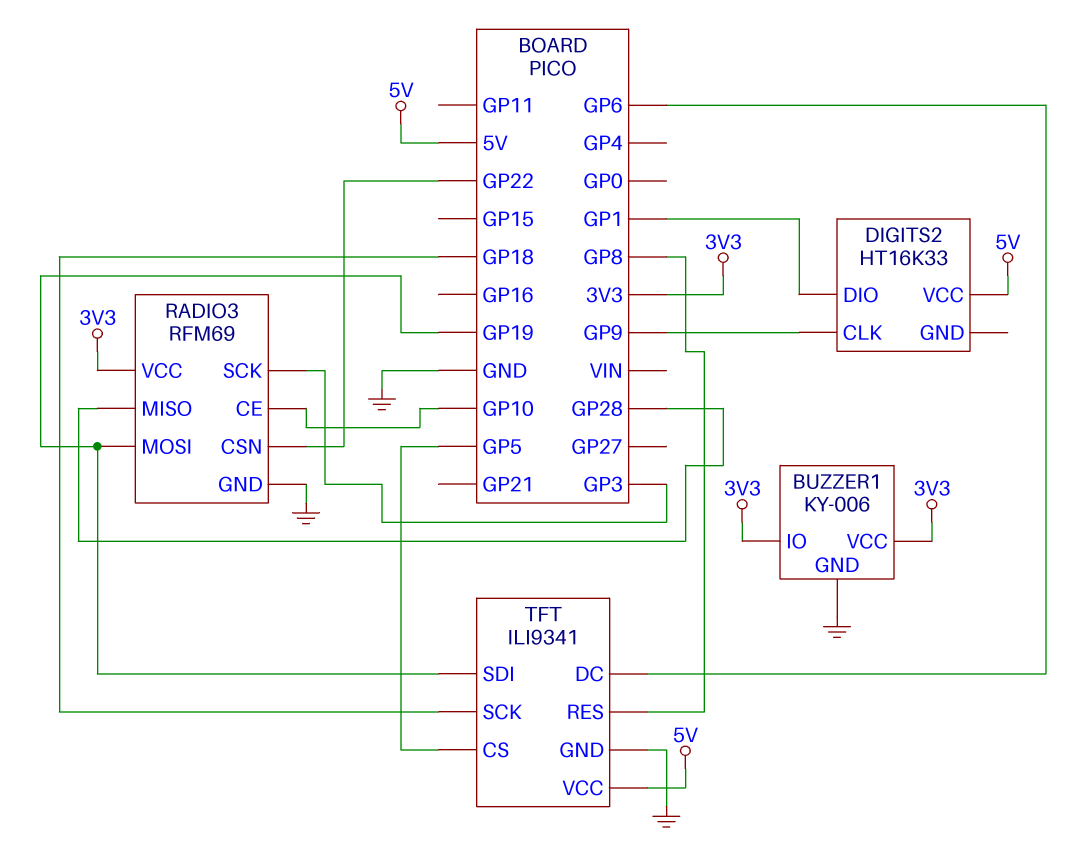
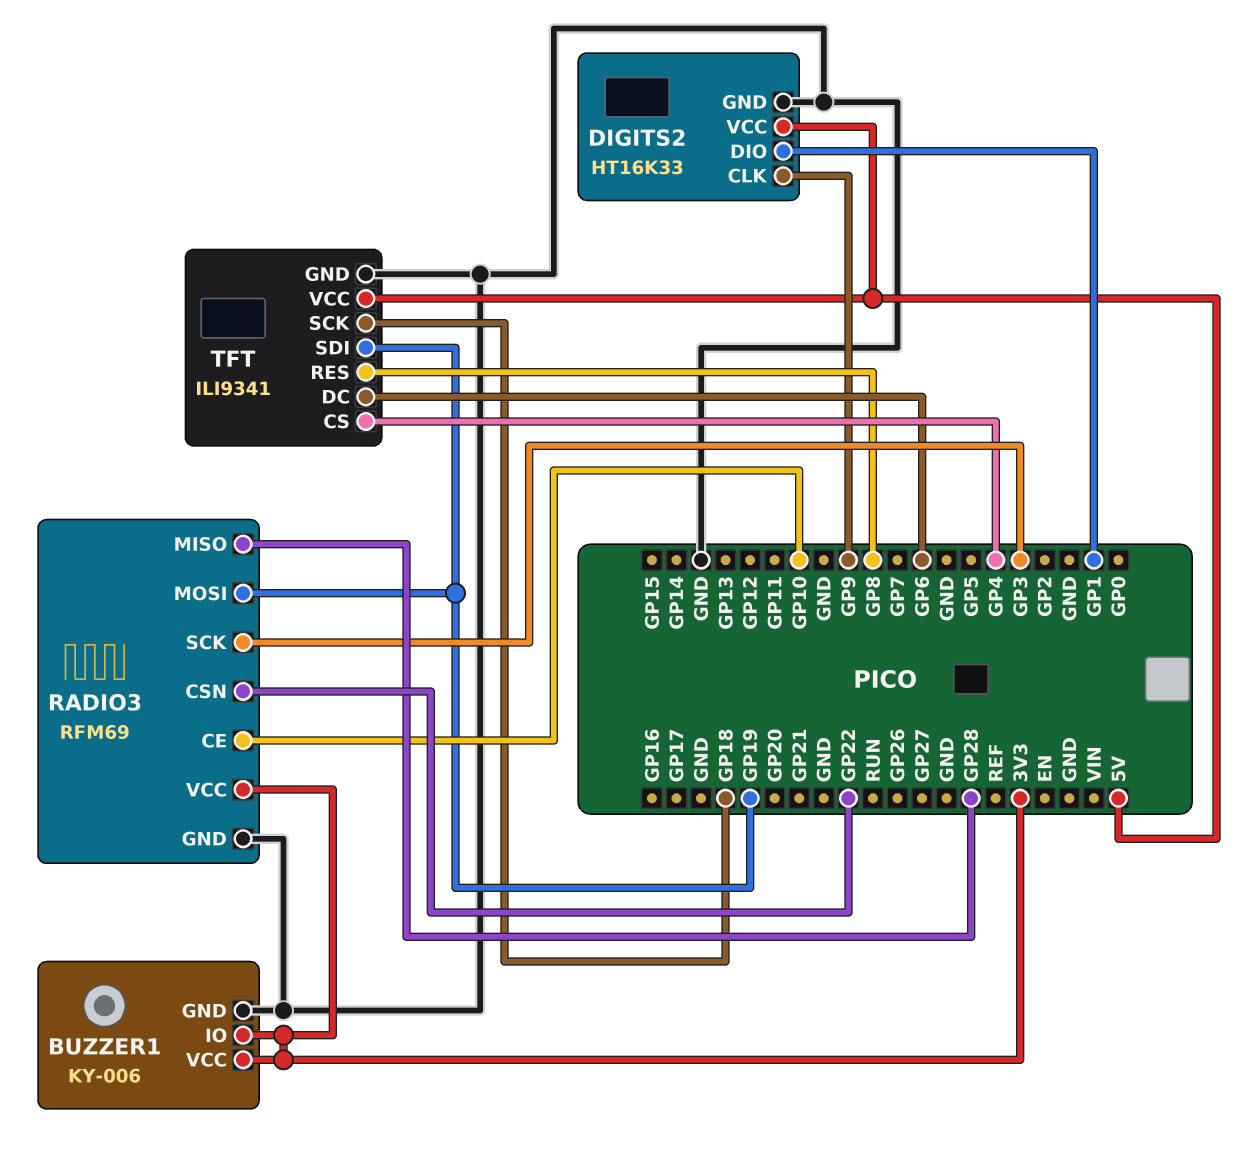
DIGITS2 pin GND: none -> GND
TFT pin CS: GP5 -> GP4

